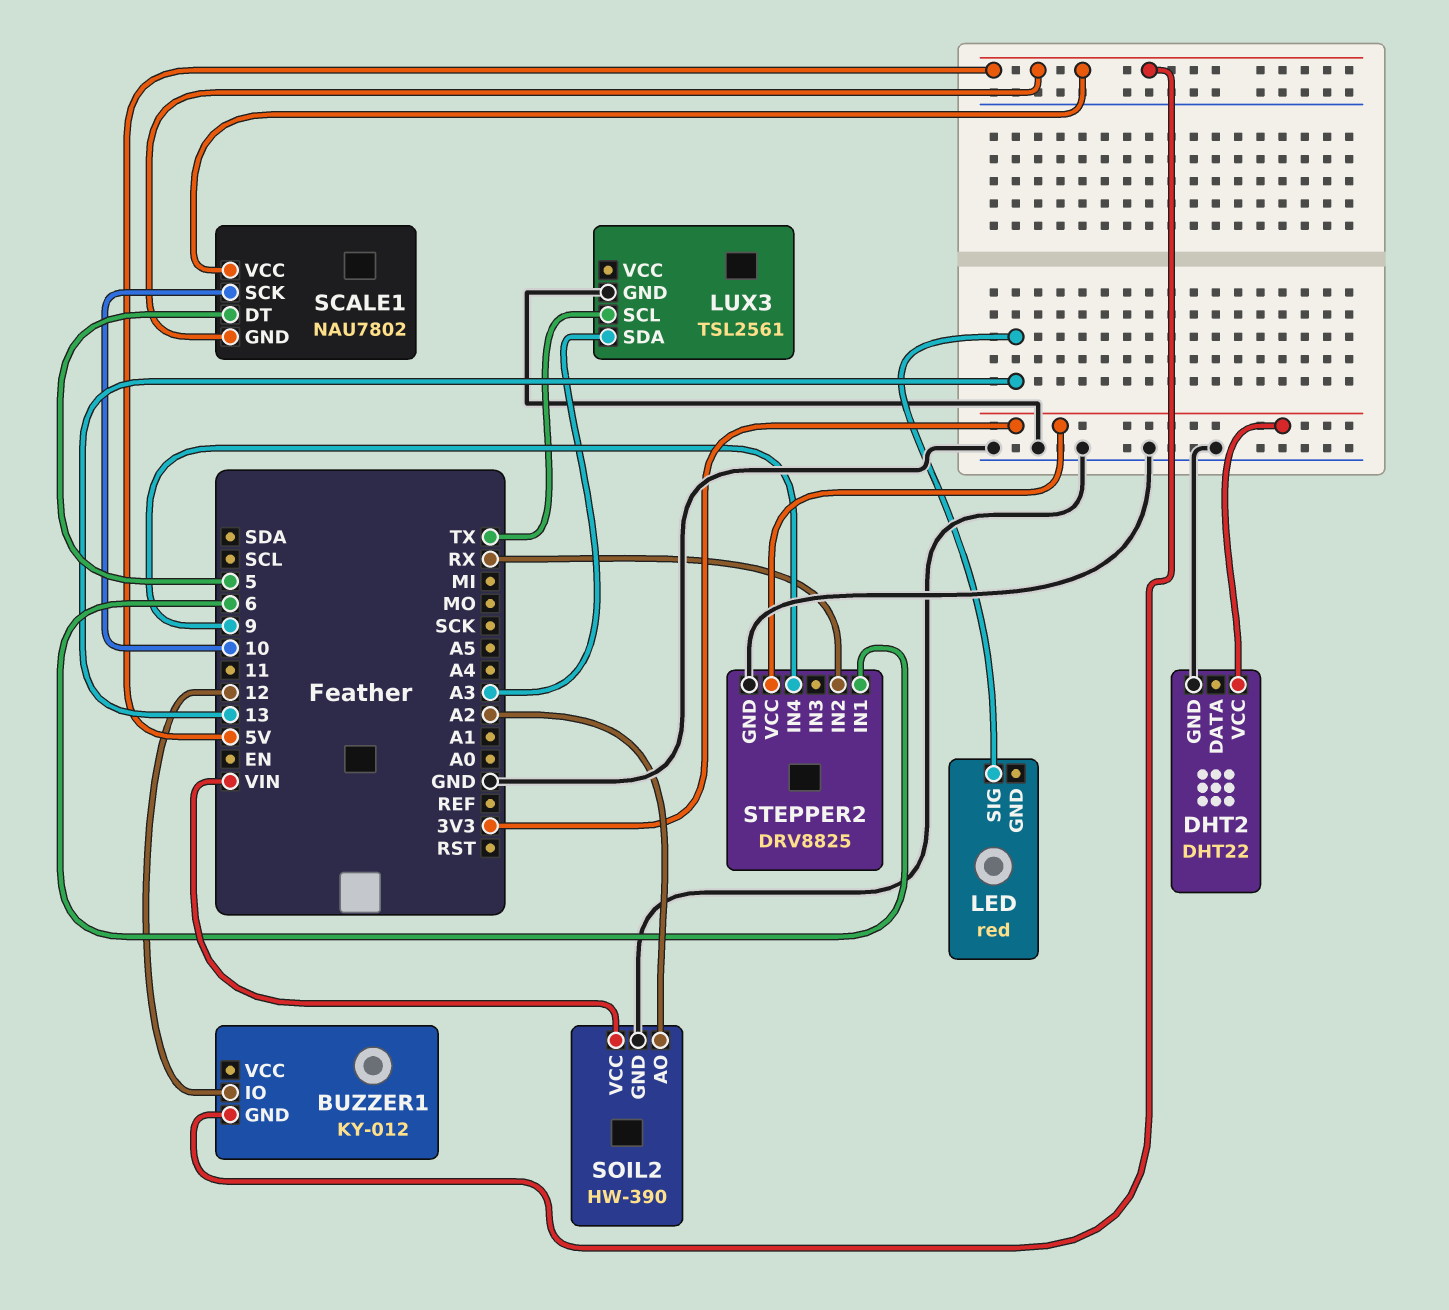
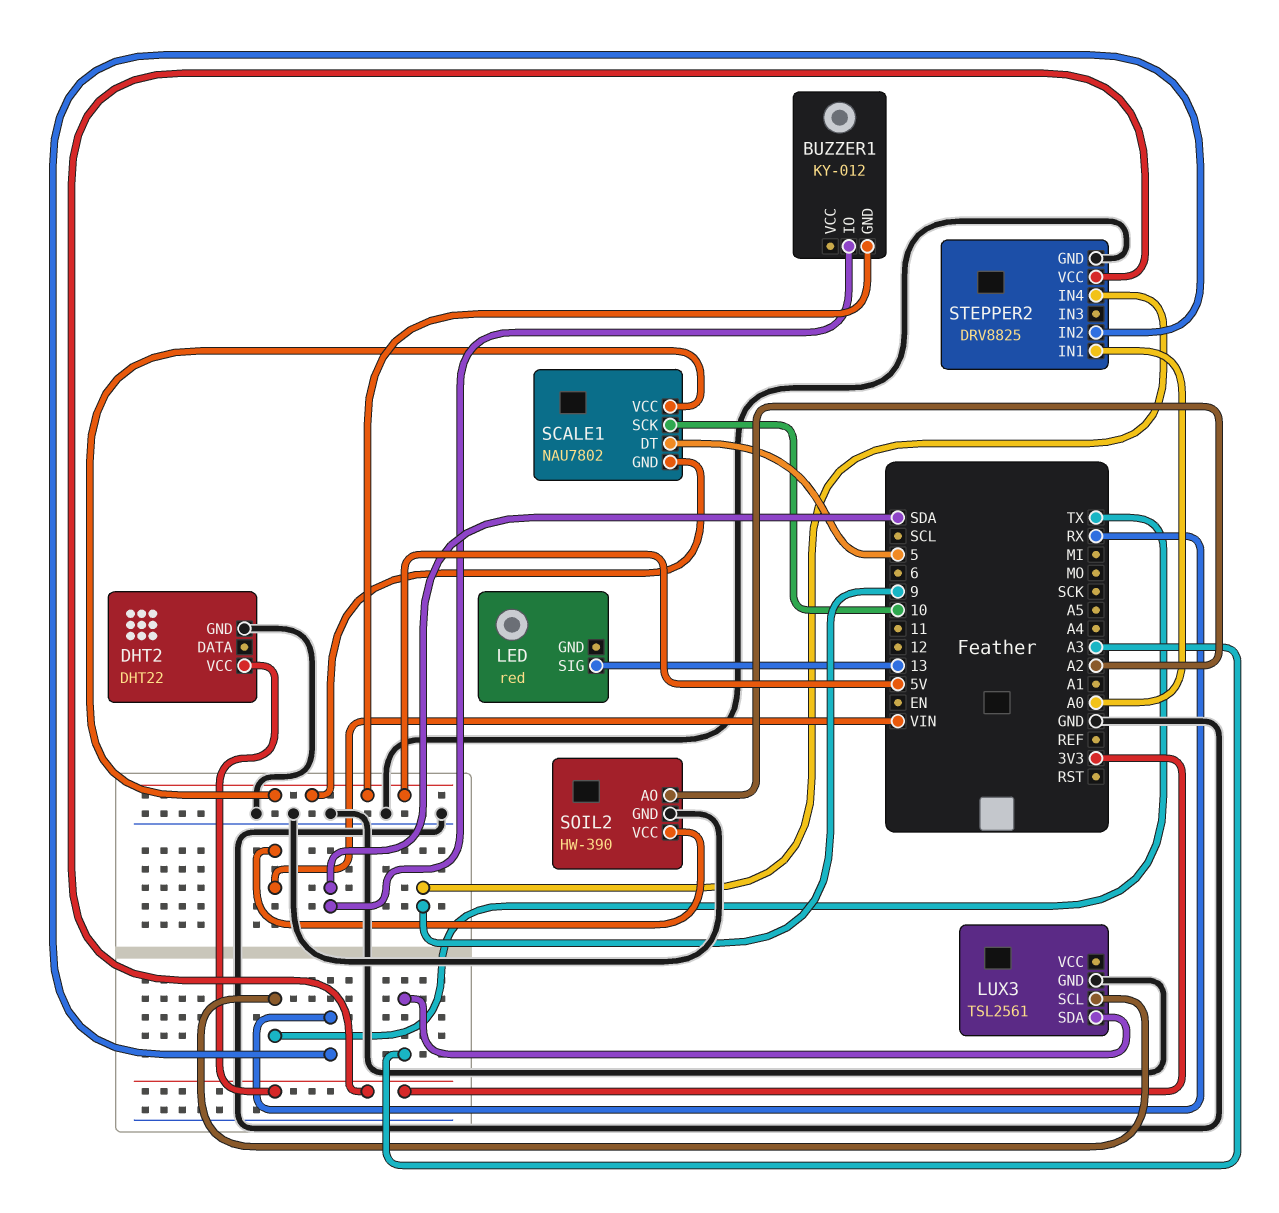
BUZZER1 pin IO: 12 -> SDA
STEPPER2 pin IN1: 6 -> A0

